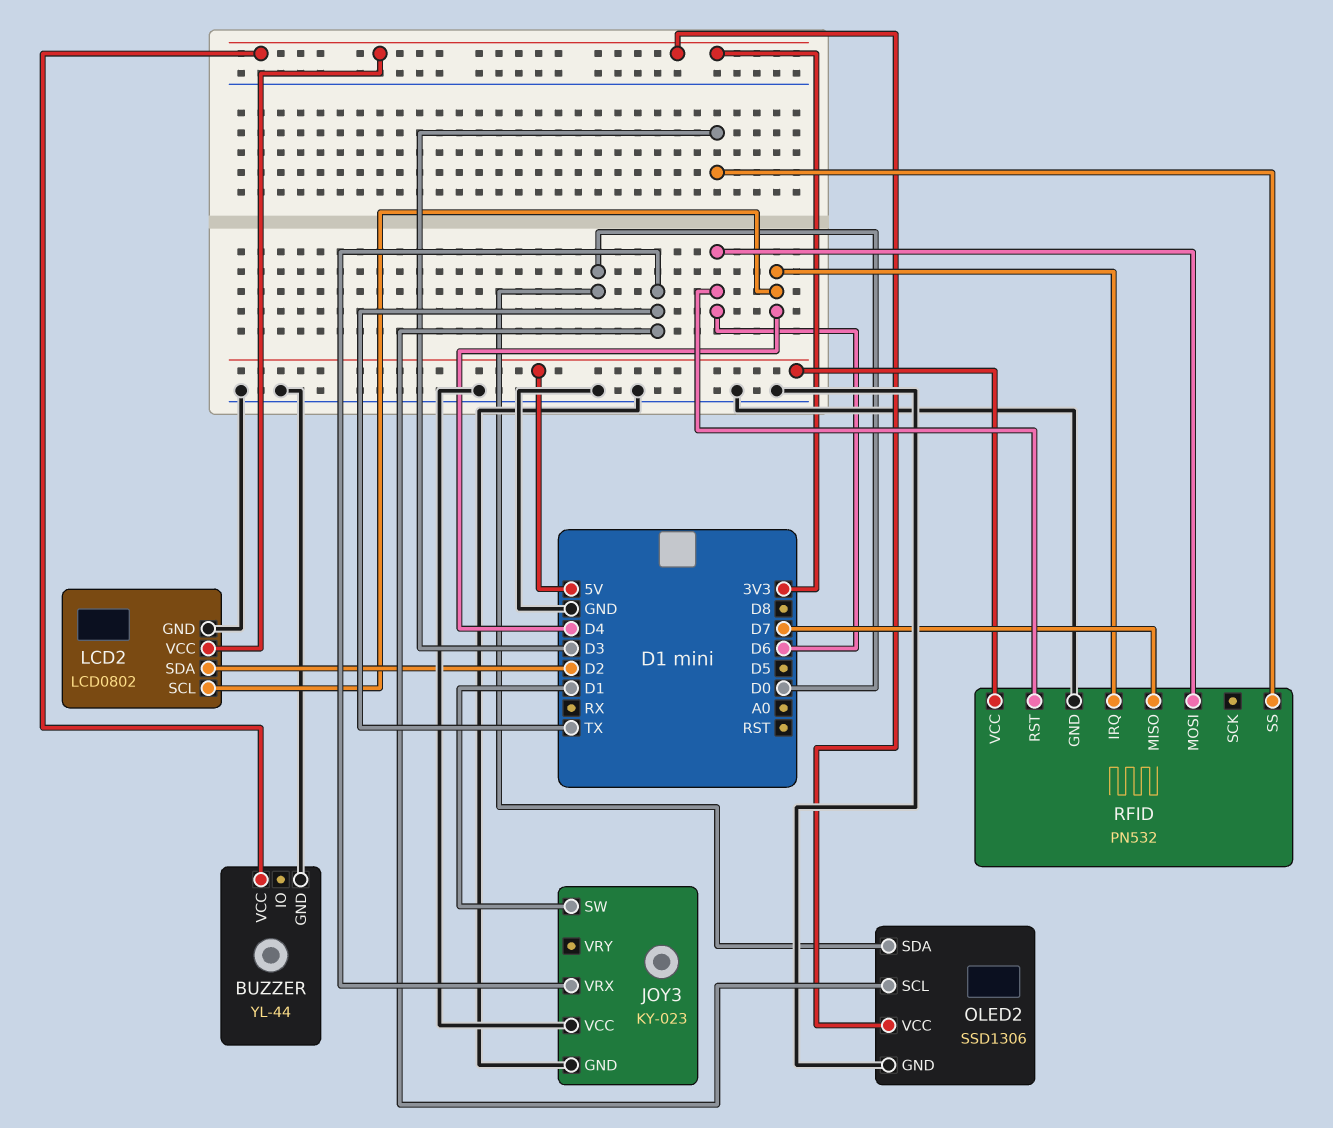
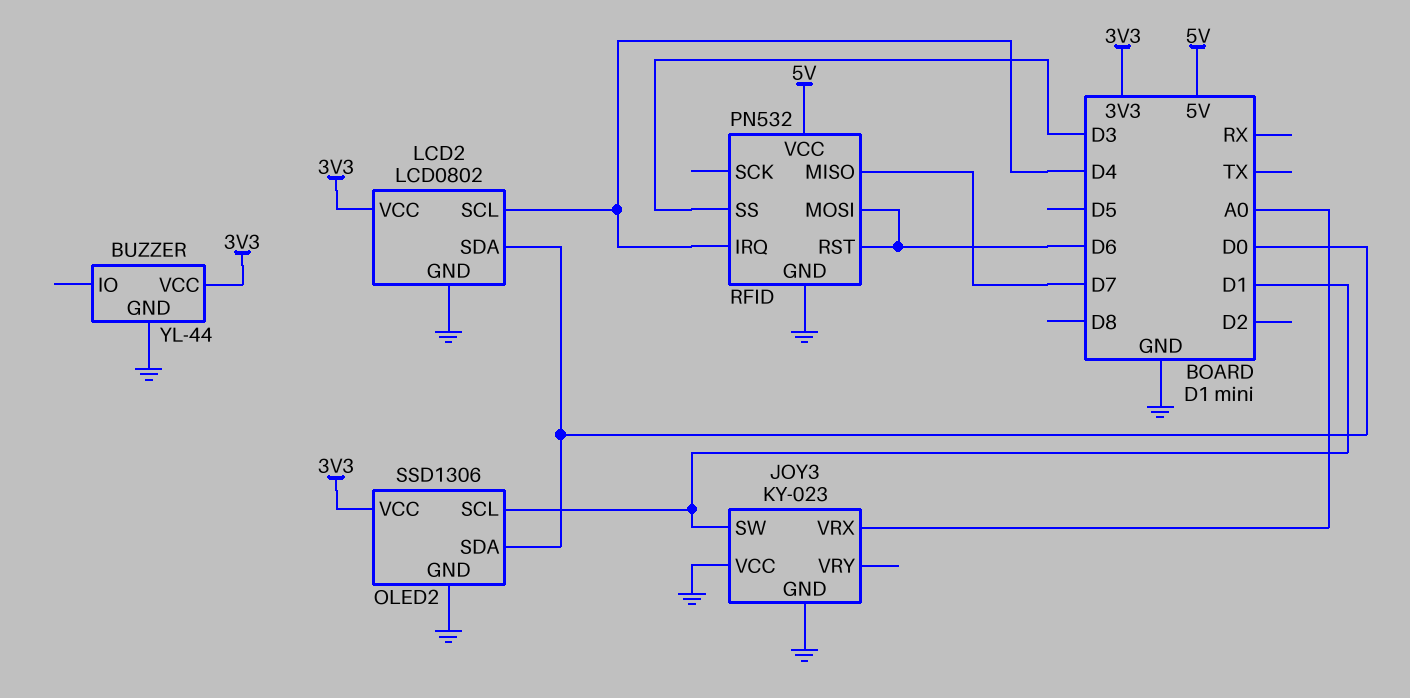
JOY3 pin VRX: TX -> A0
LCD2 pin SDA: D2 -> D0
OLED2 pin SCL: TX -> D1

